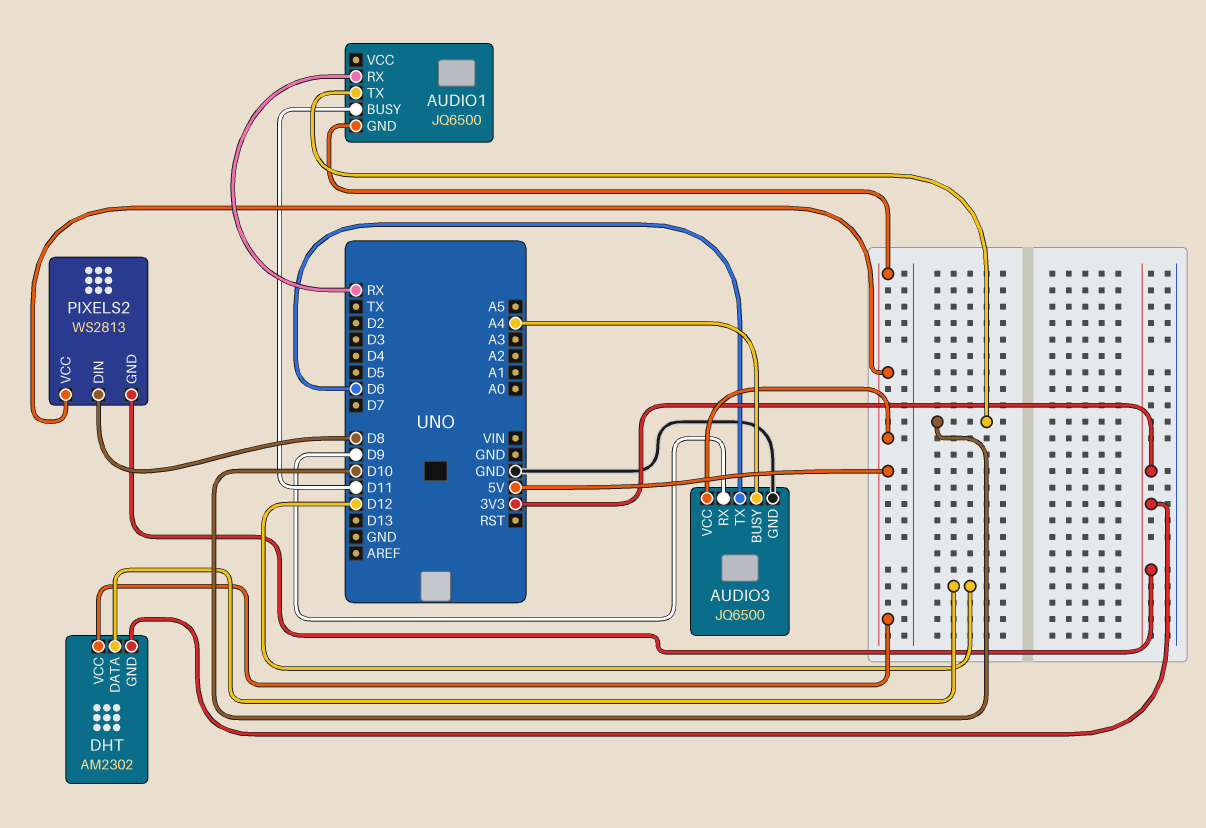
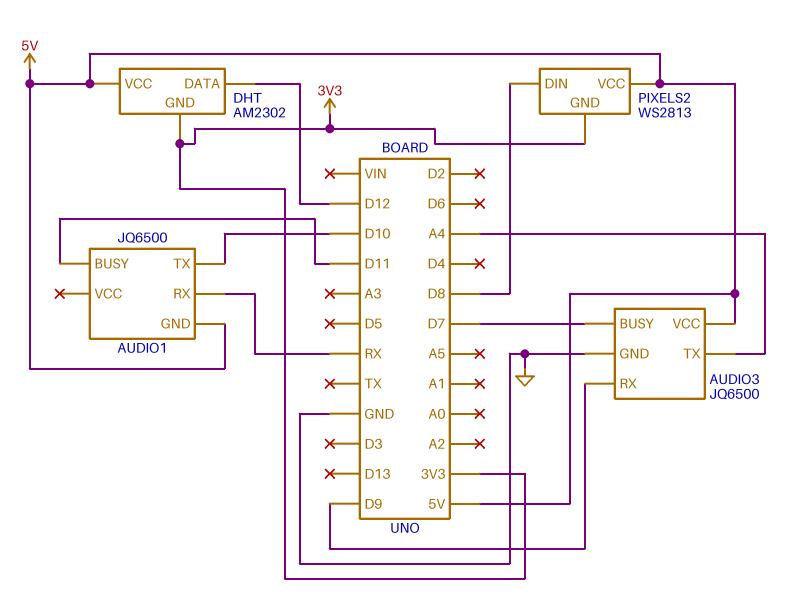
AUDIO3 pin BUSY: A4 -> D7
AUDIO3 pin TX: D6 -> A4

